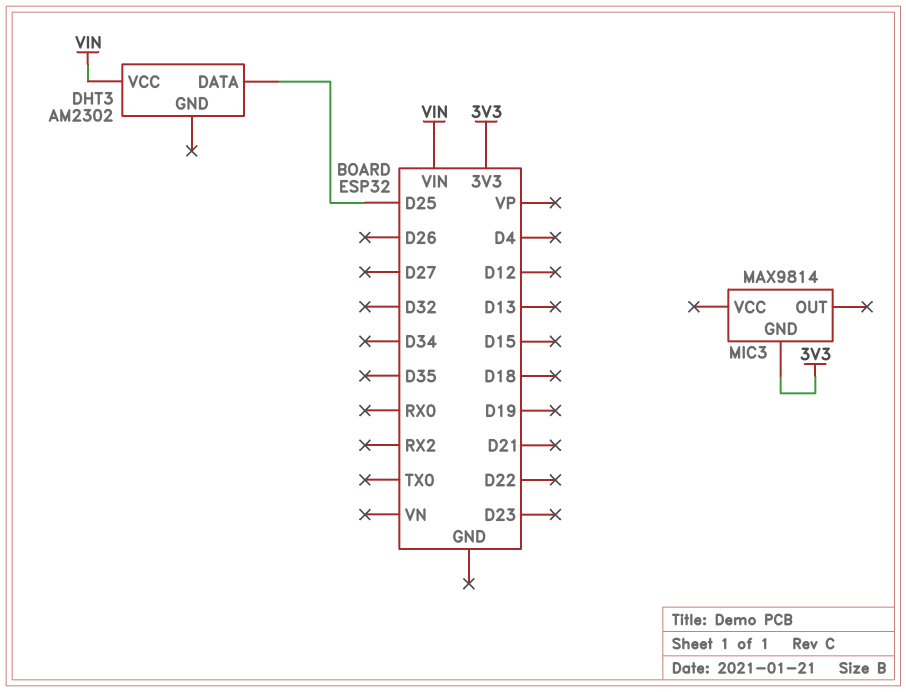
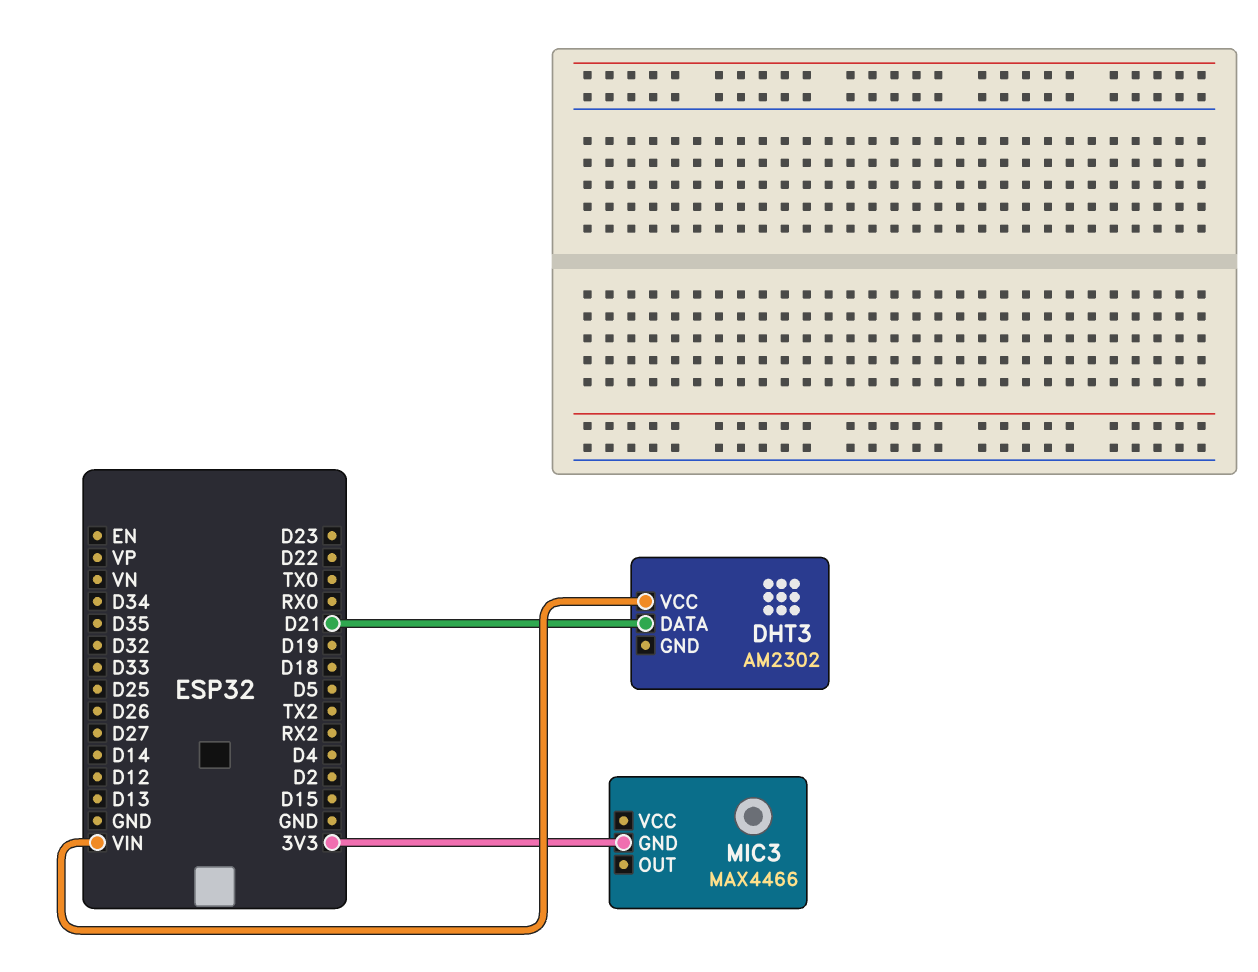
DHT3 pin DATA: D25 -> D21
MIC3: MAX9814 -> MAX4466

